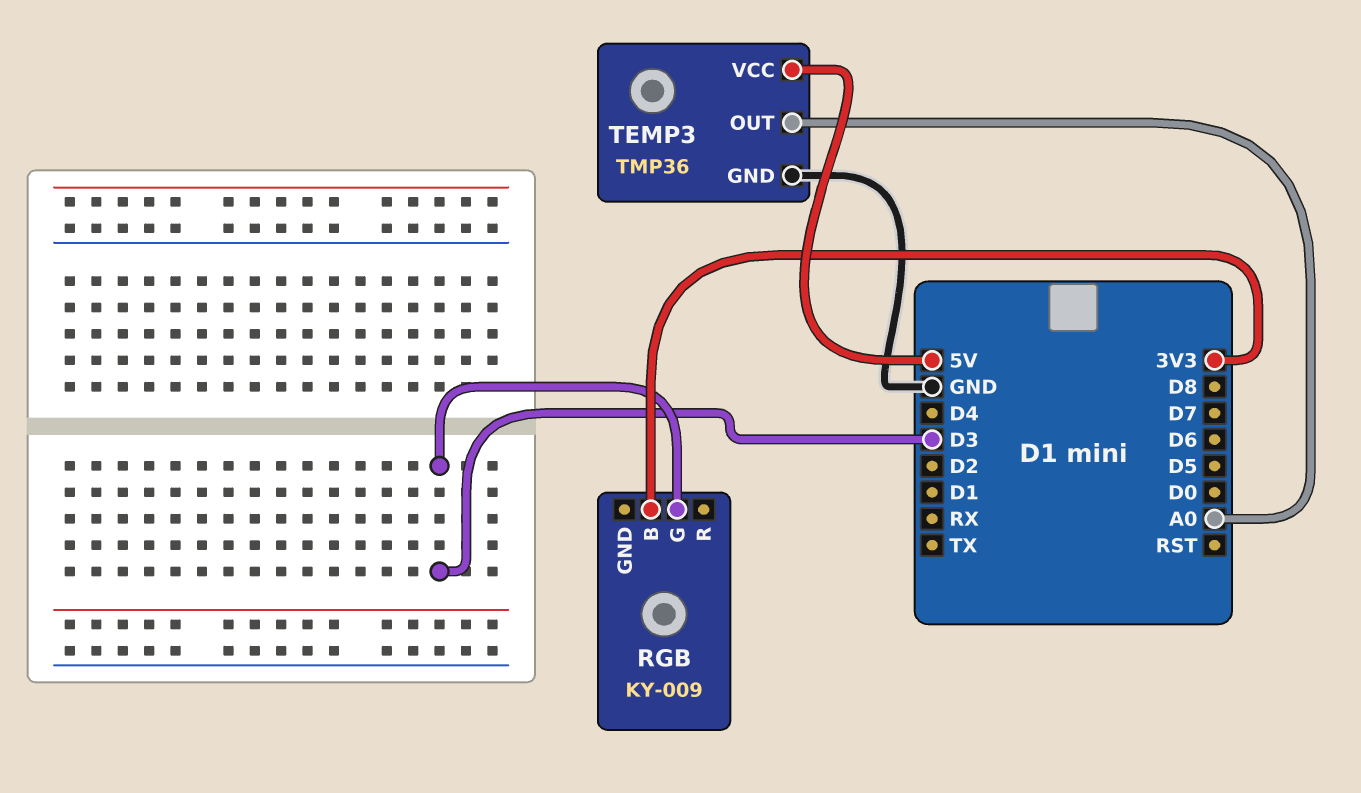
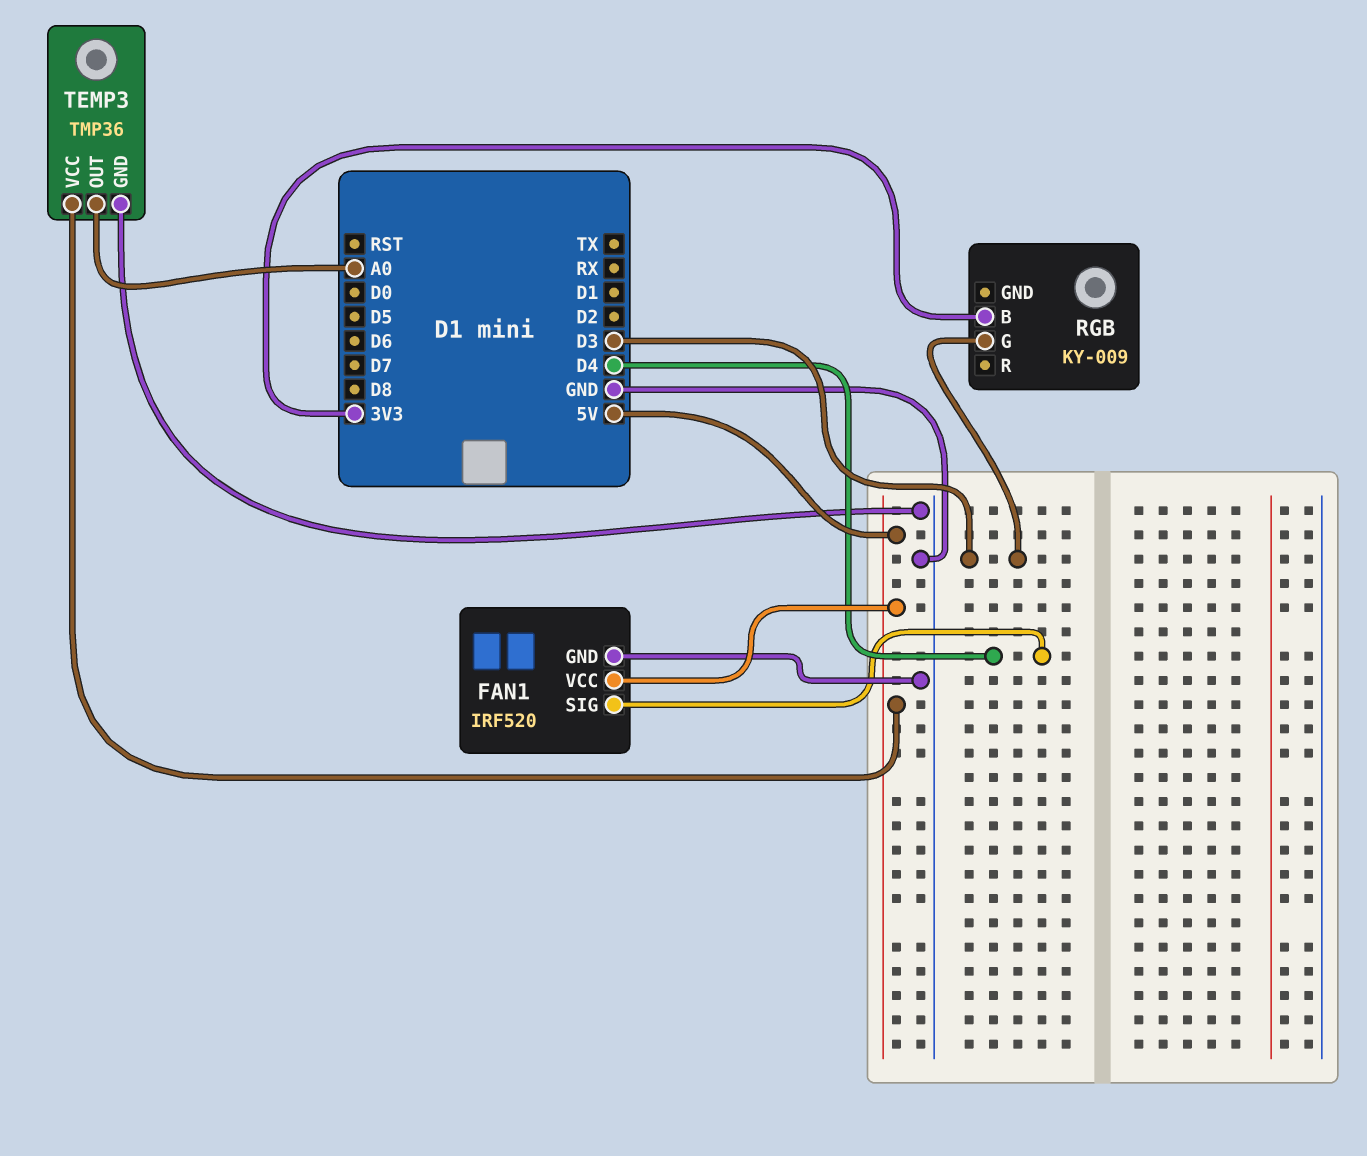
FAN1: none -> IRF520
FAN1 pin GND: none -> GND
FAN1 pin SIG: none -> D4
FAN1 pin VCC: none -> 5V

